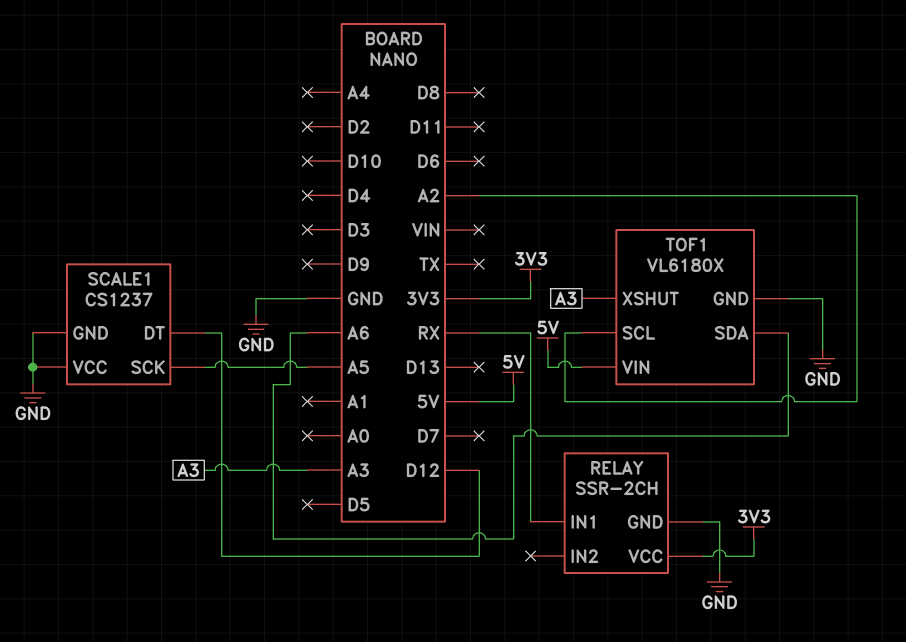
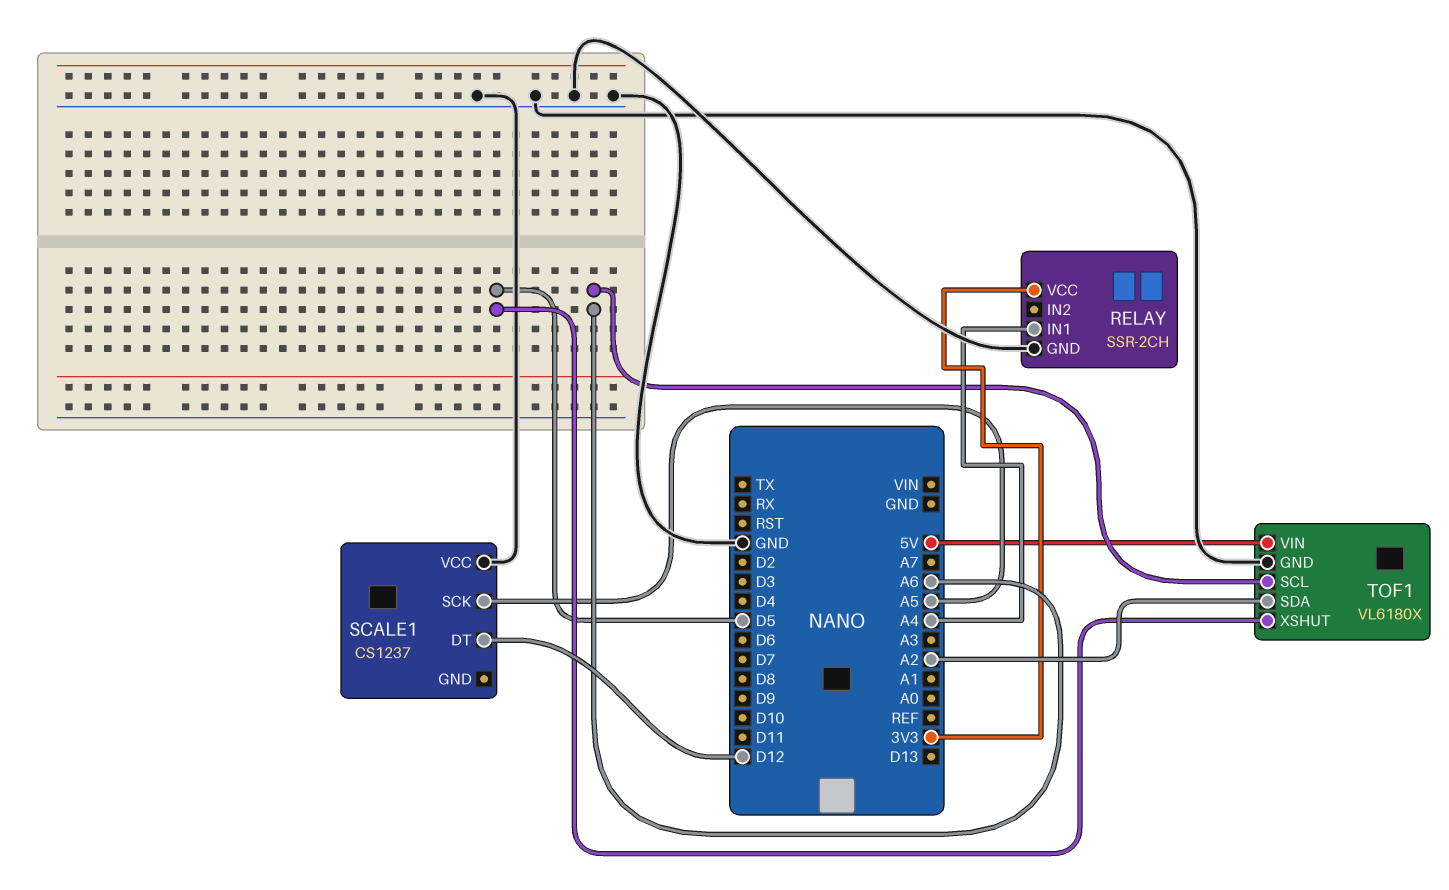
RELAY pin IN1: RX -> A4
SCALE1 pin GND: GND -> none
TOF1 pin SCL: A2 -> A6
TOF1 pin SDA: A6 -> A2
TOF1 pin XSHUT: A3 -> D5

